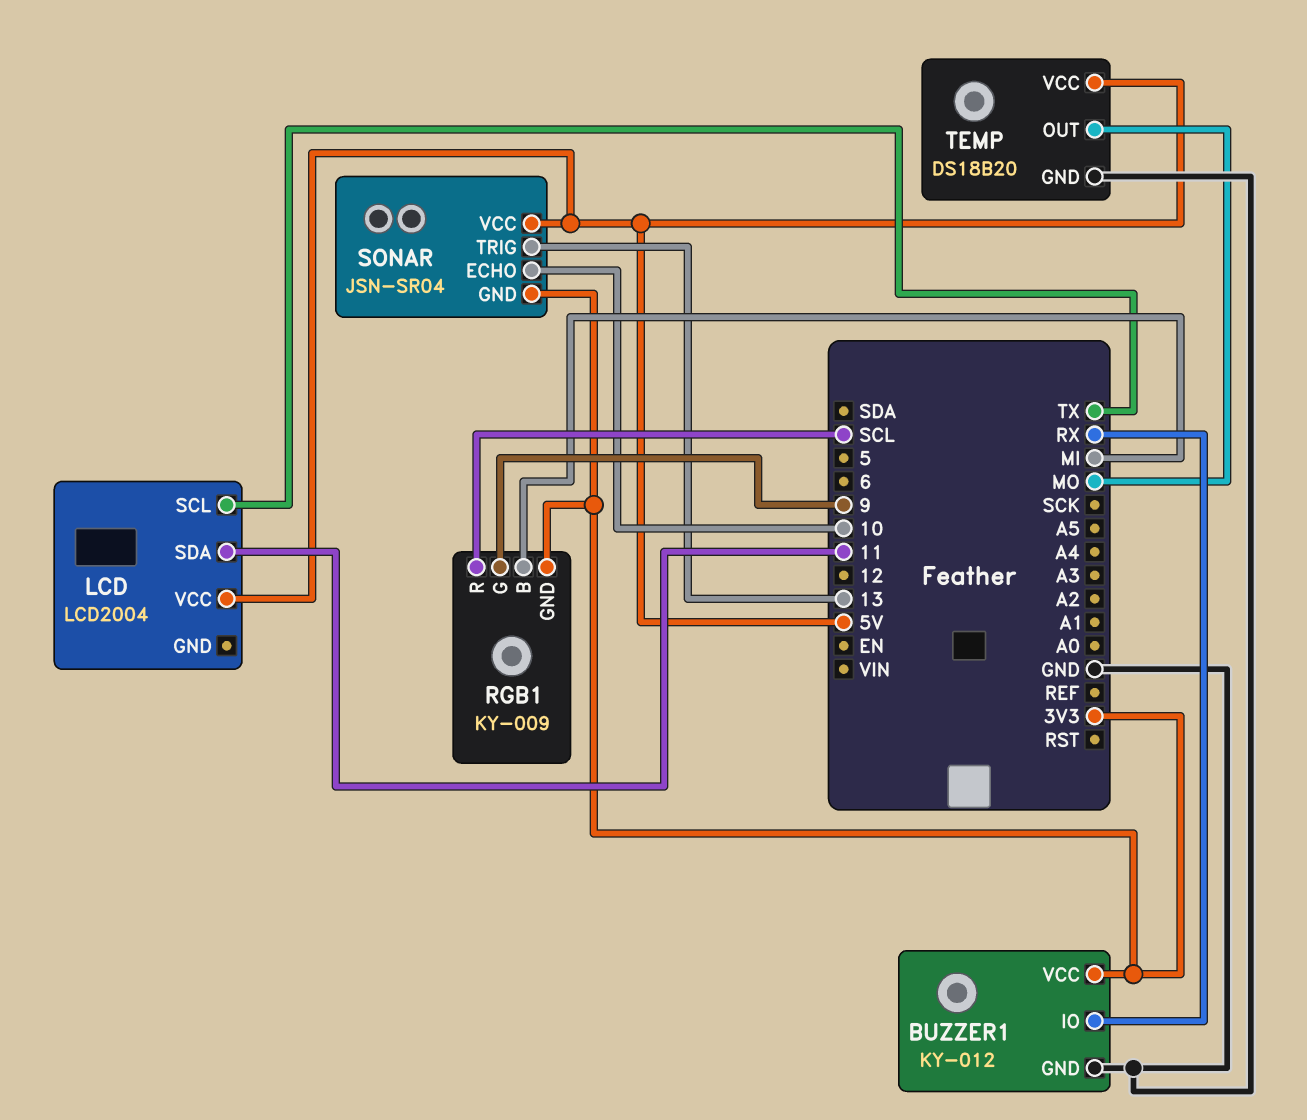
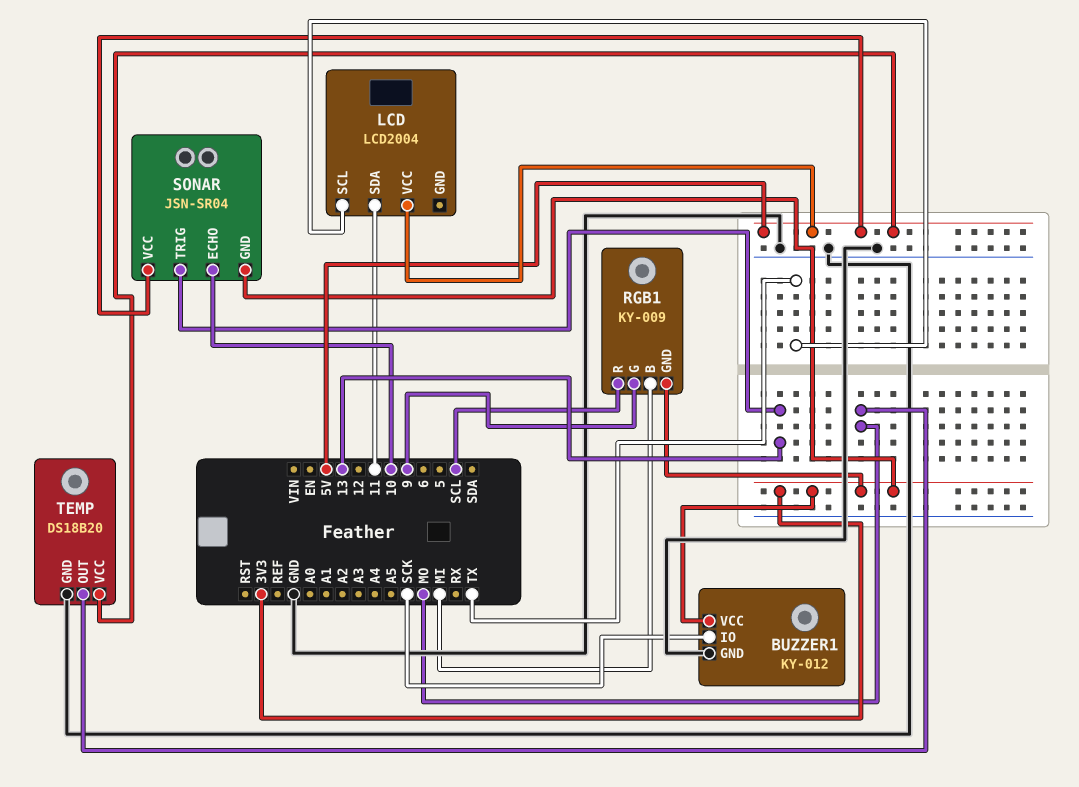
BUZZER1 pin IO: RX -> SCK

